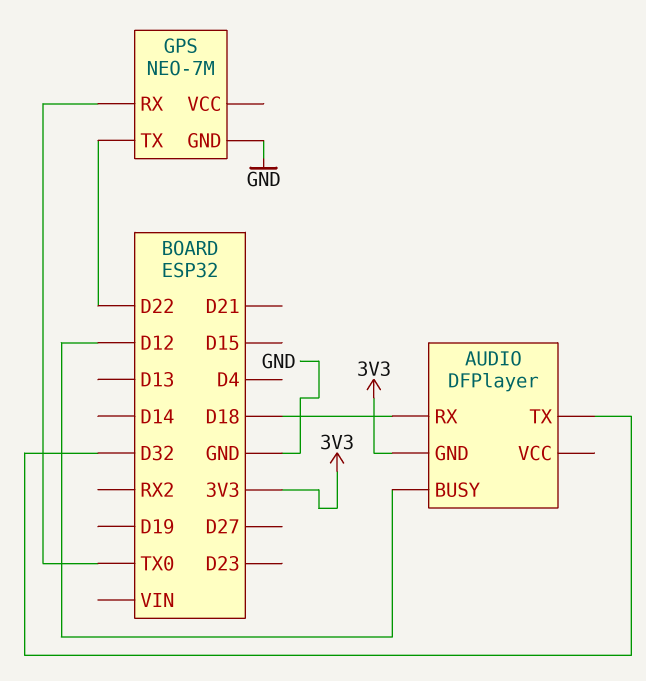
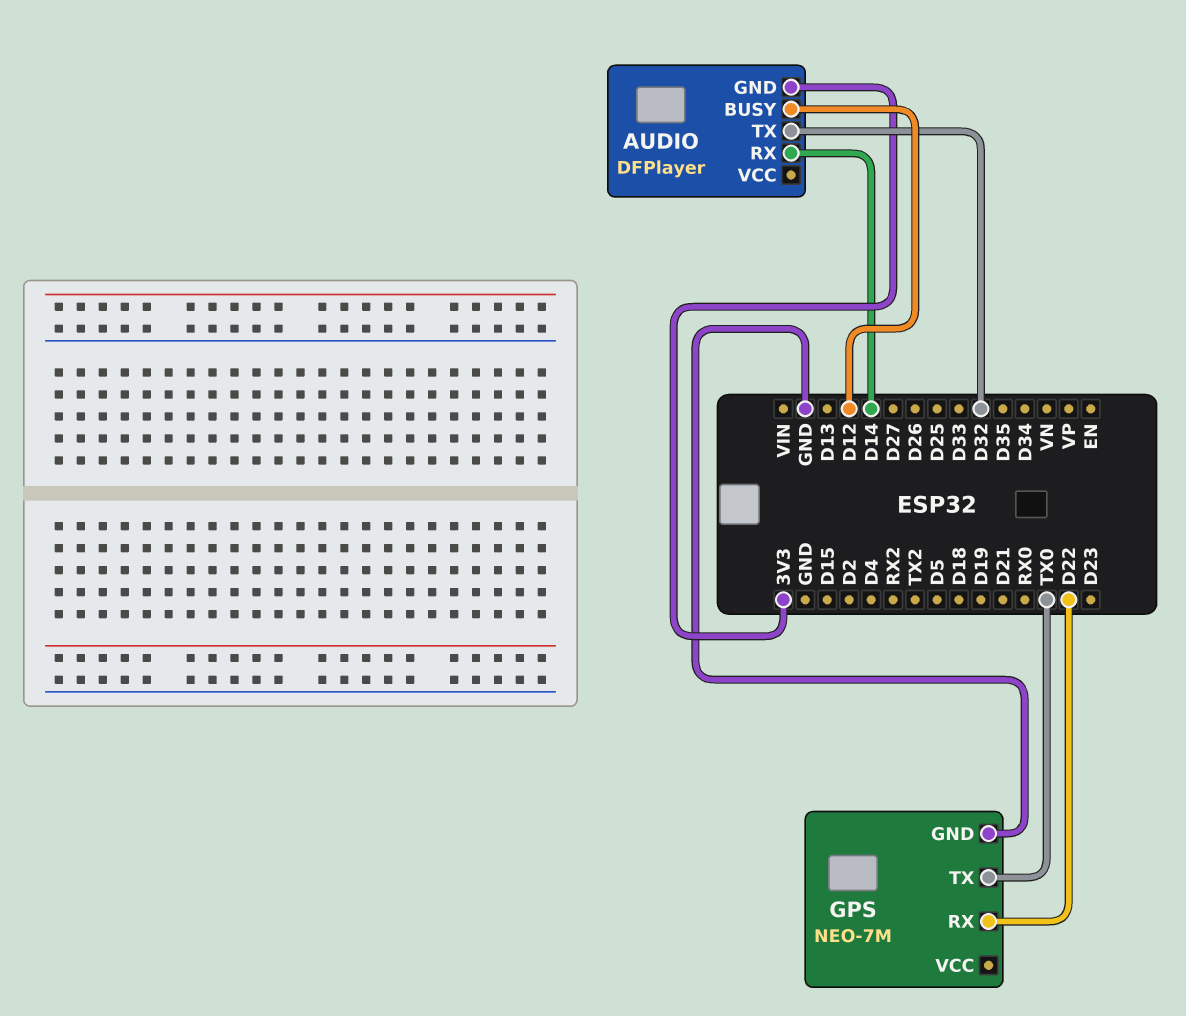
AUDIO pin RX: D18 -> D14
GPS pin RX: TX0 -> D22
GPS pin TX: D22 -> TX0

